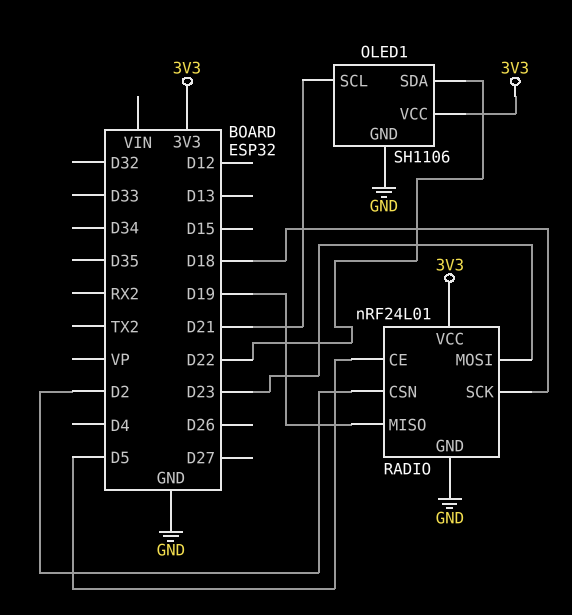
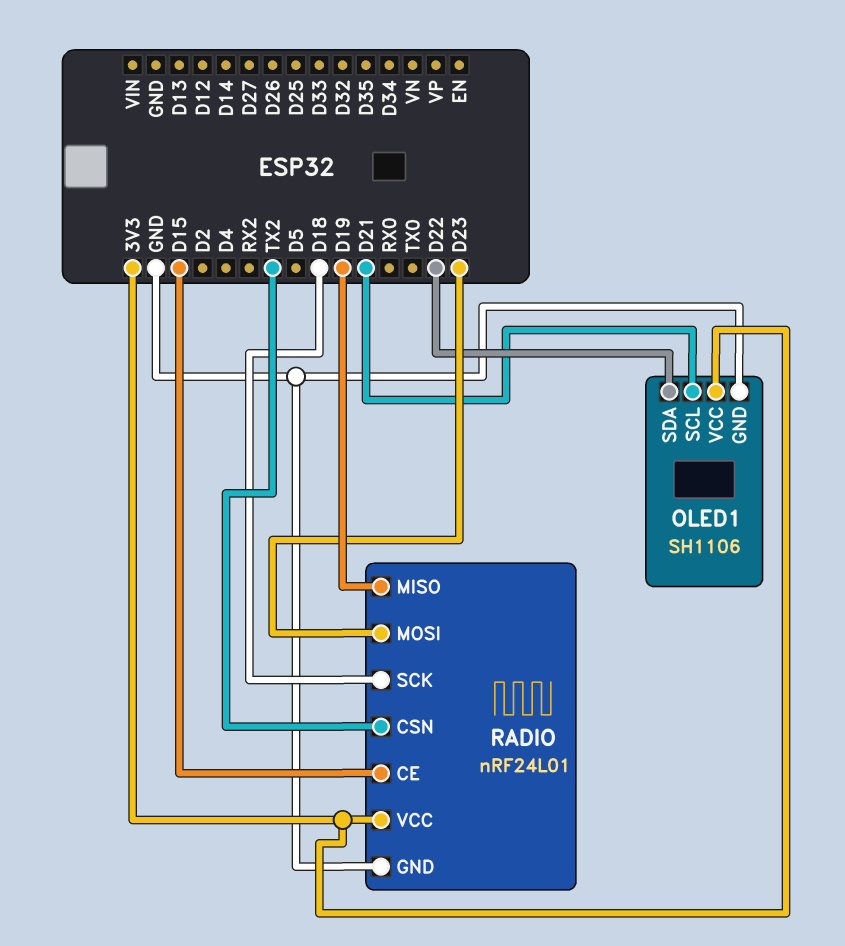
RADIO pin CE: D5 -> D15
RADIO pin CSN: D2 -> TX2

